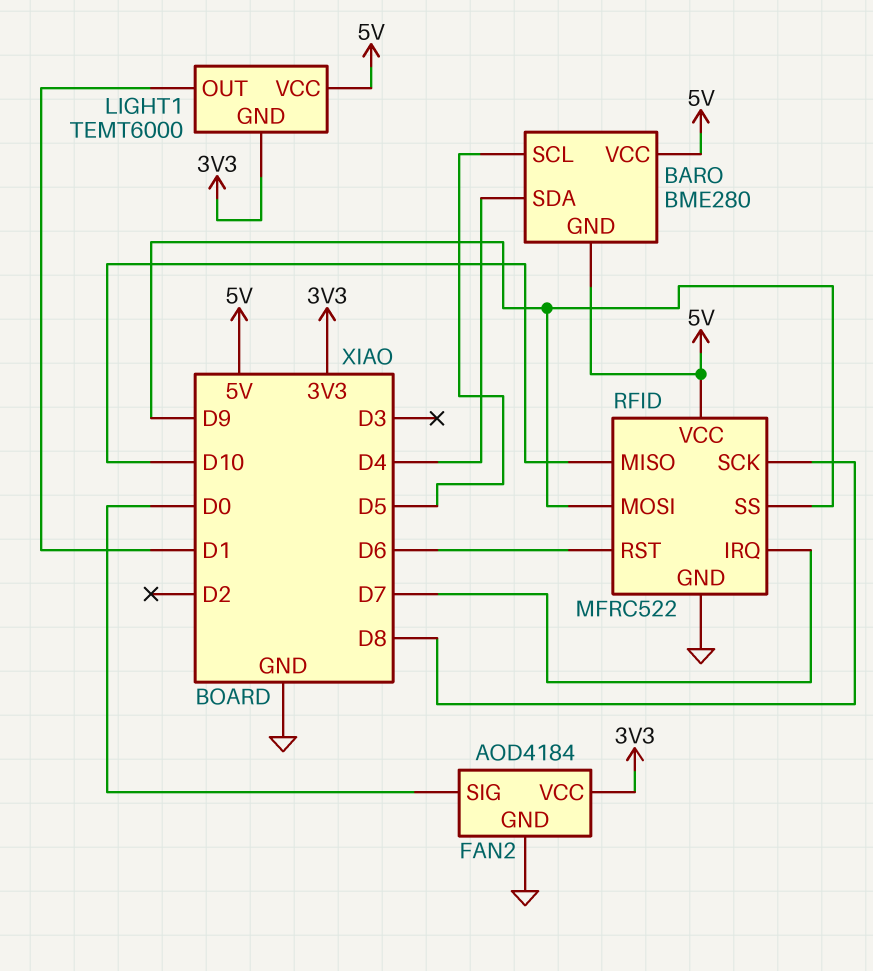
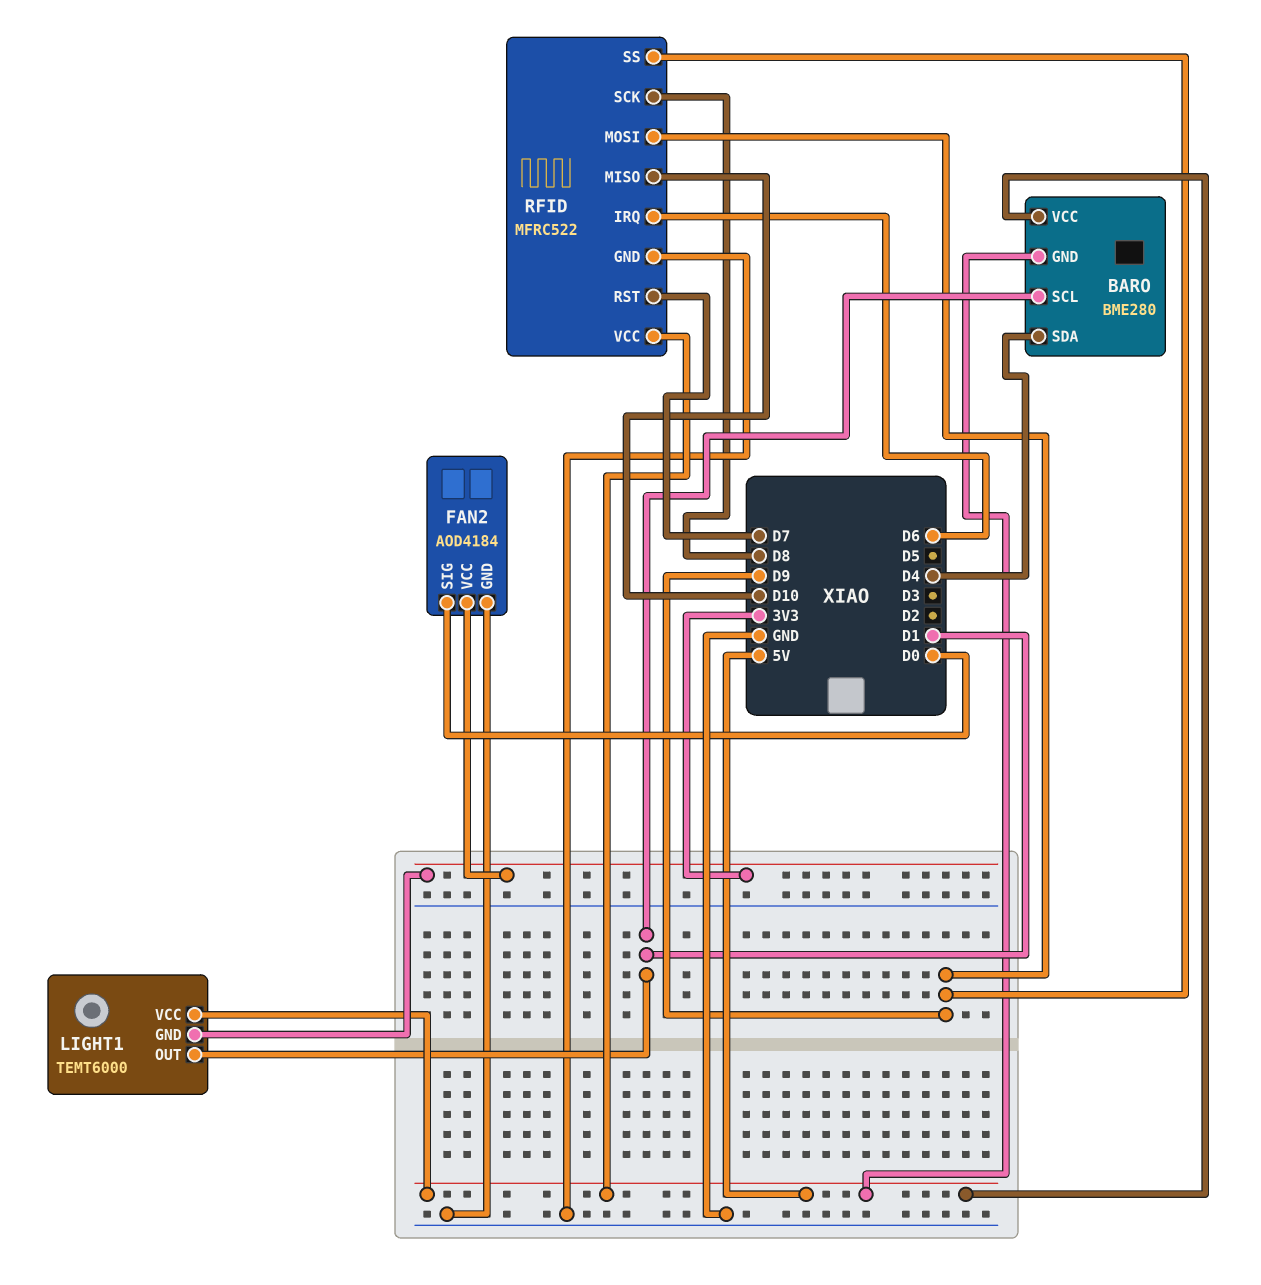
BARO pin SCL: D5 -> D1
RFID pin IRQ: D7 -> D6
RFID pin RST: D6 -> D7

